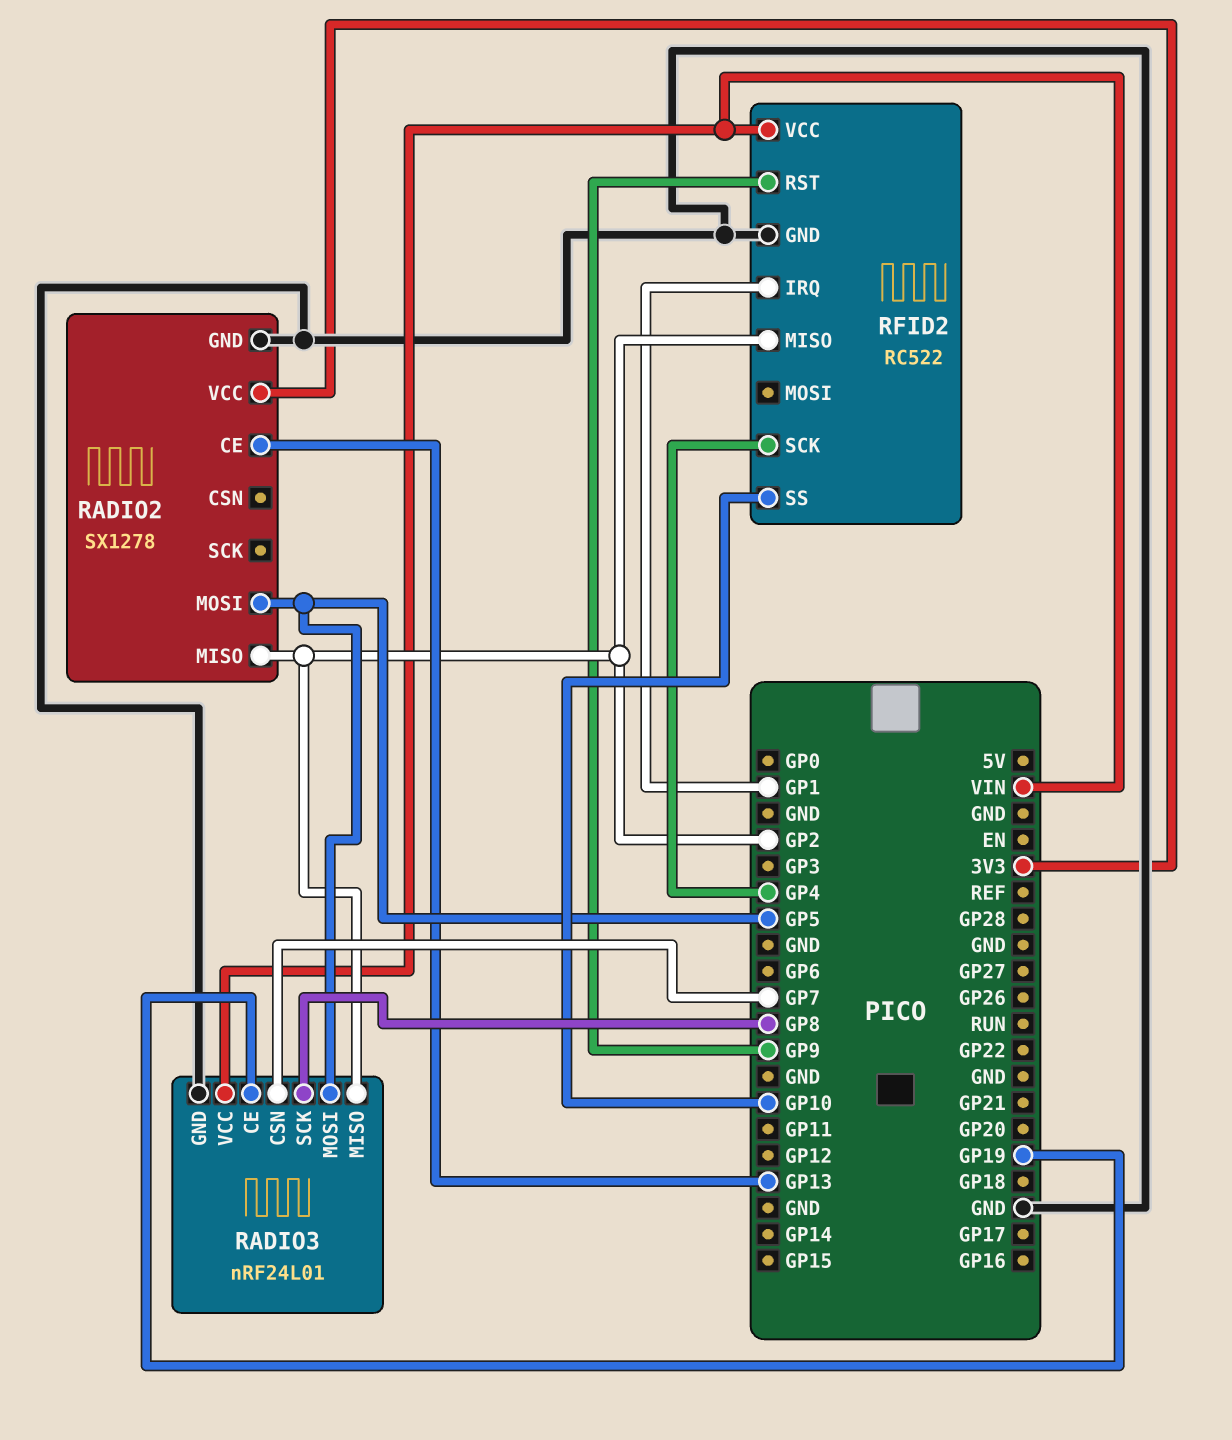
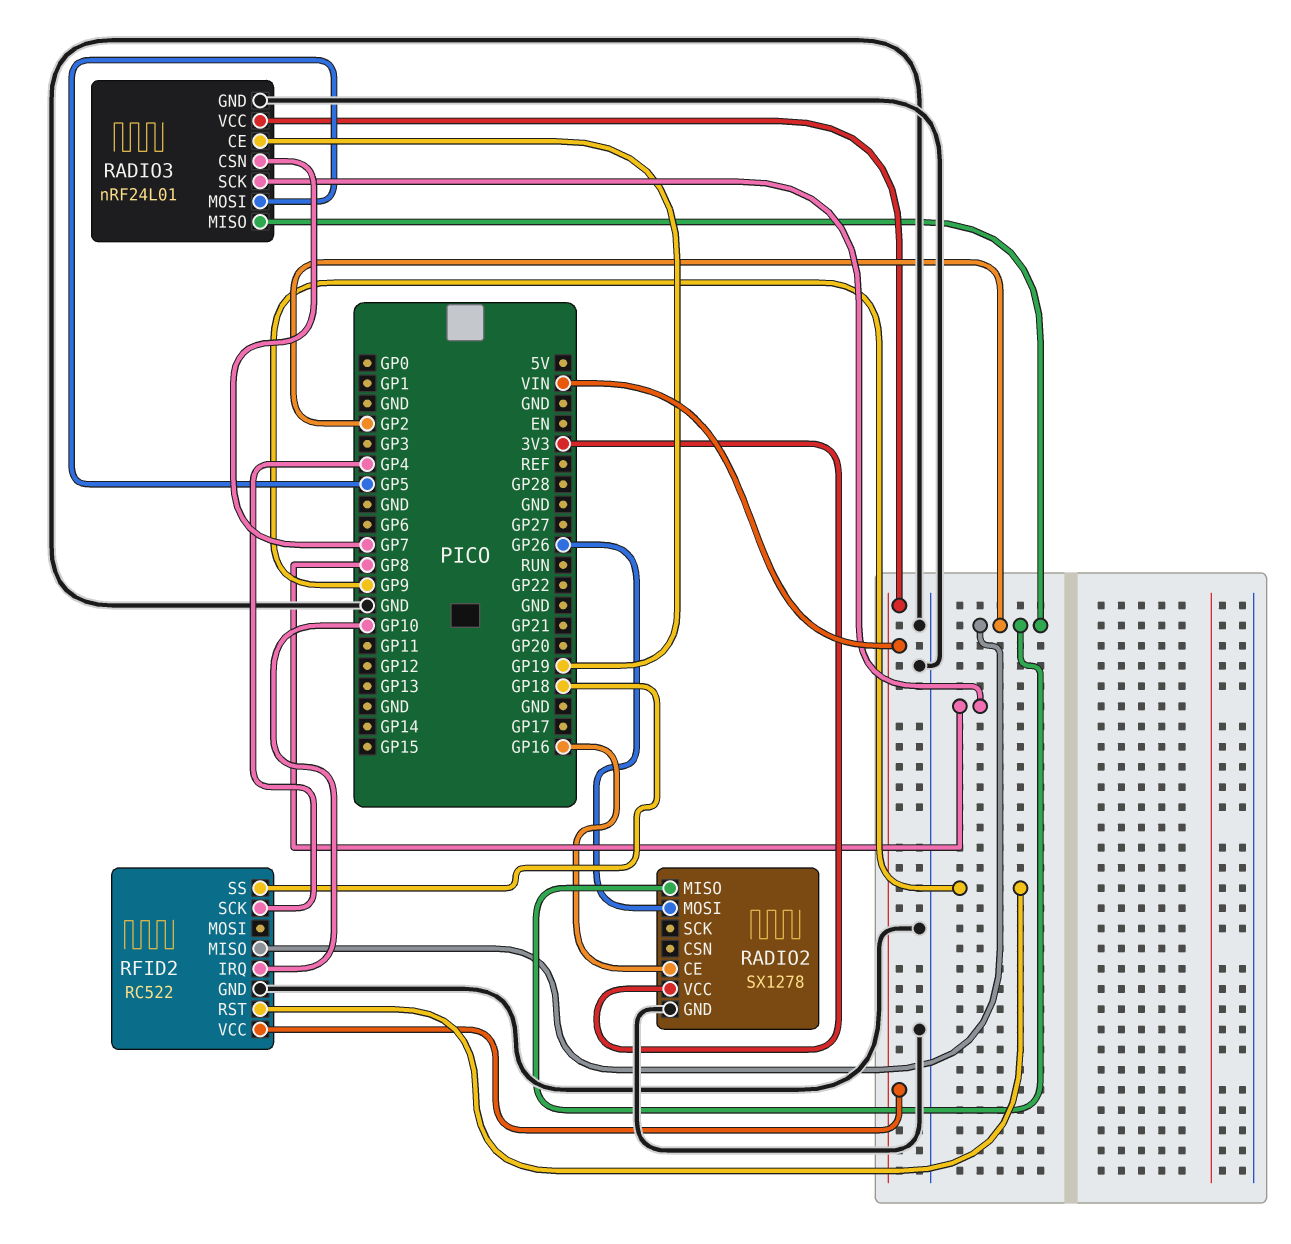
RADIO2 pin CE: GP13 -> GP16
RADIO2 pin MOSI: GP5 -> GP26
RFID2 pin IRQ: GP1 -> GP10
RFID2 pin SS: GP10 -> GP18

